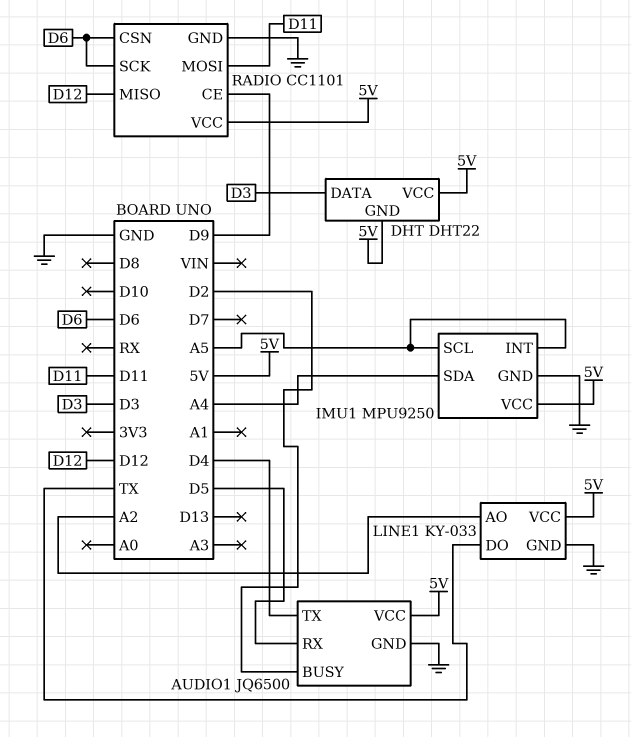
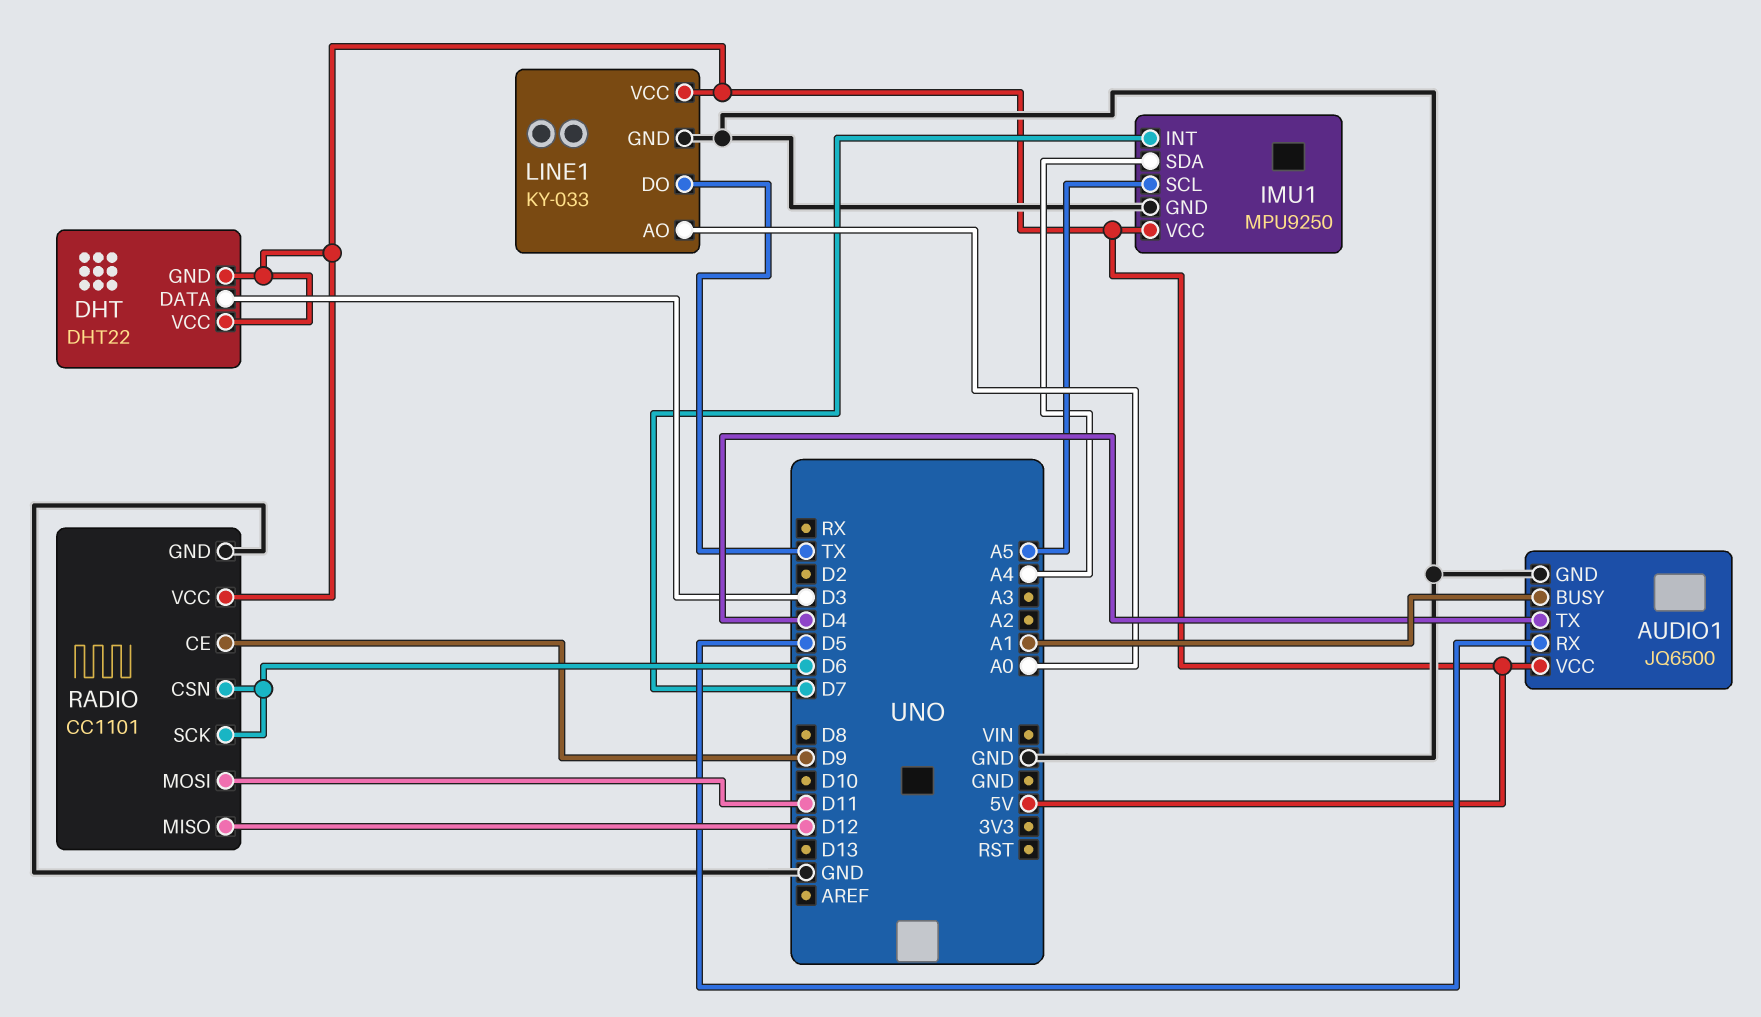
AUDIO1 pin BUSY: D2 -> A1
IMU1 pin INT: A5 -> D7
LINE1 pin AO: A2 -> A0

